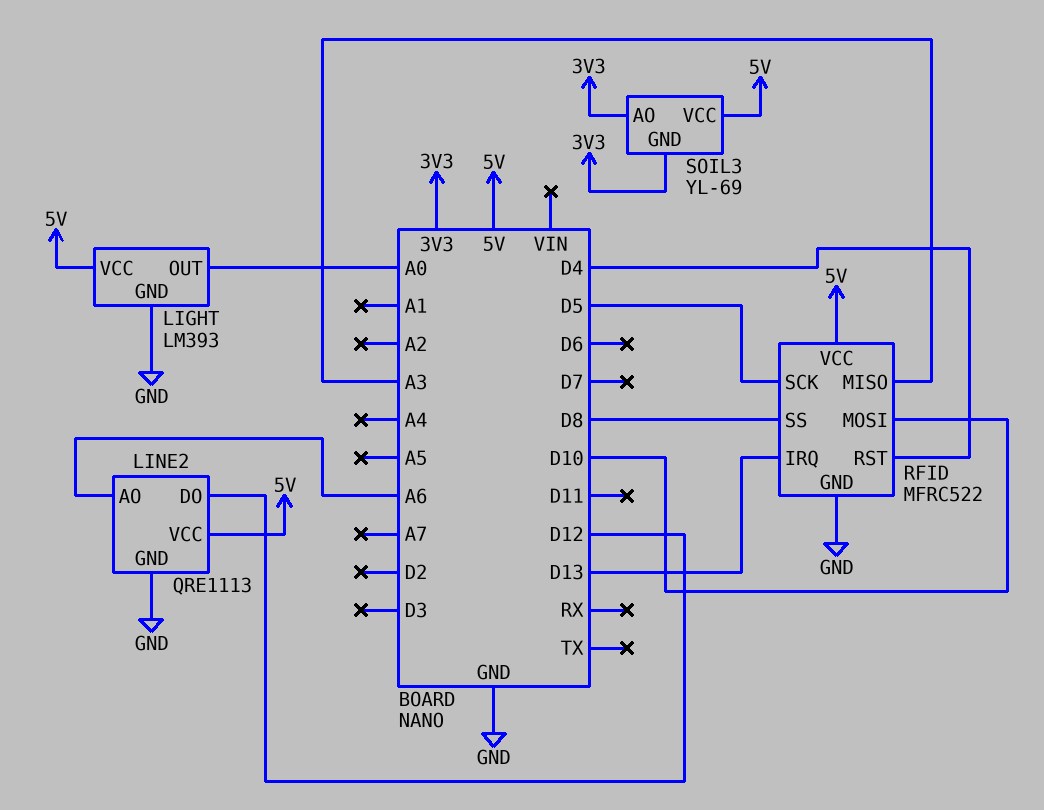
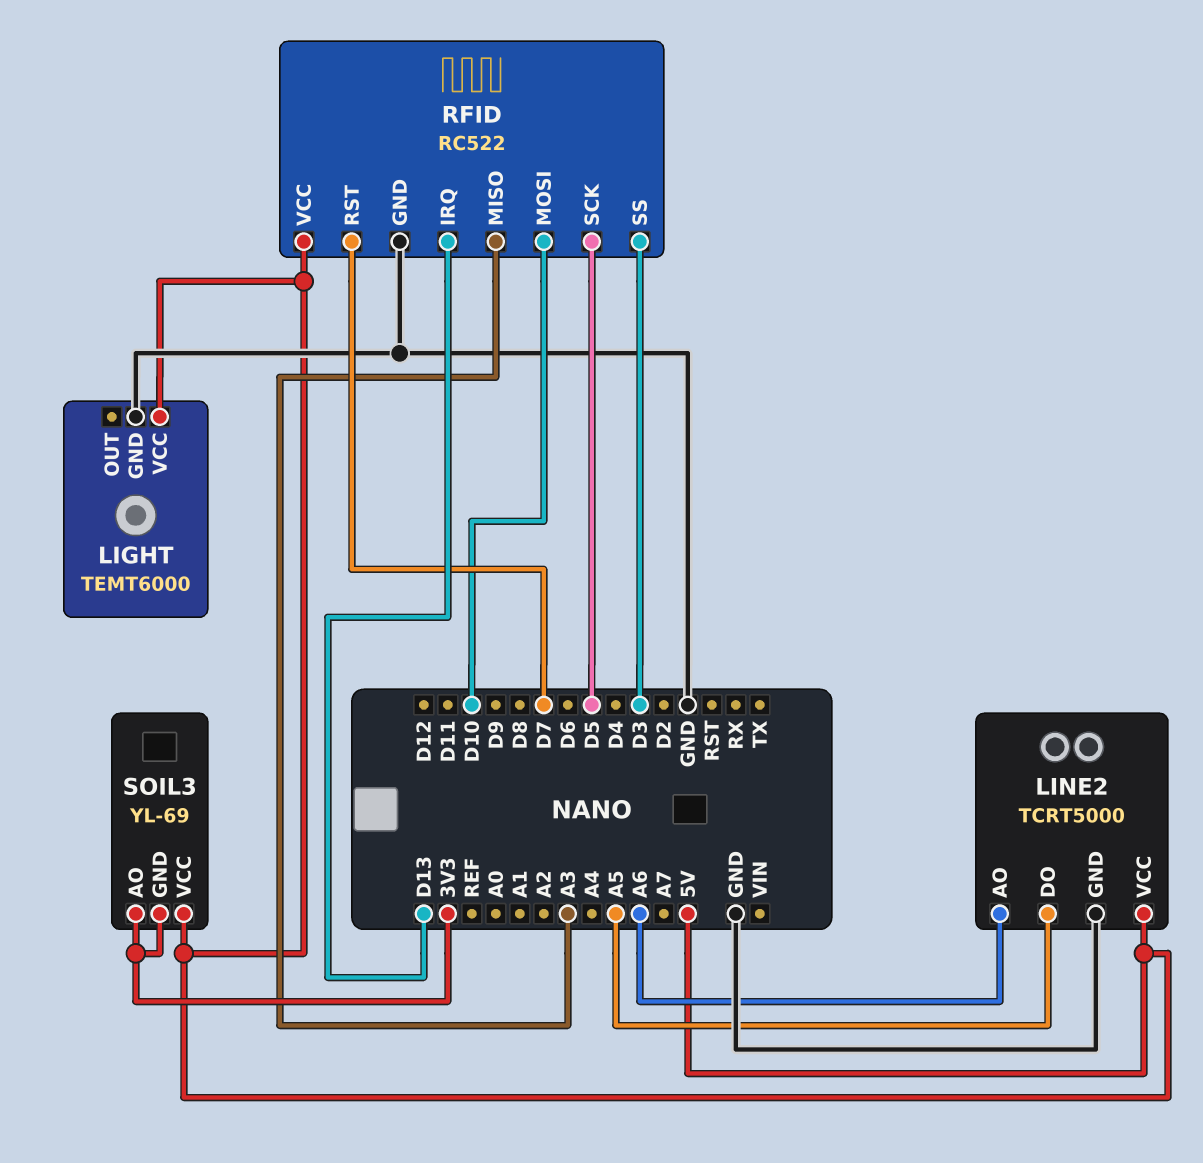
LIGHT: LM393 -> TEMT6000
LIGHT pin OUT: A0 -> none
LINE2: QRE1113 -> TCRT5000
LINE2 pin DO: D12 -> A5
RFID: MFRC522 -> RC522
RFID pin RST: D4 -> D7
RFID pin SS: D8 -> D3

